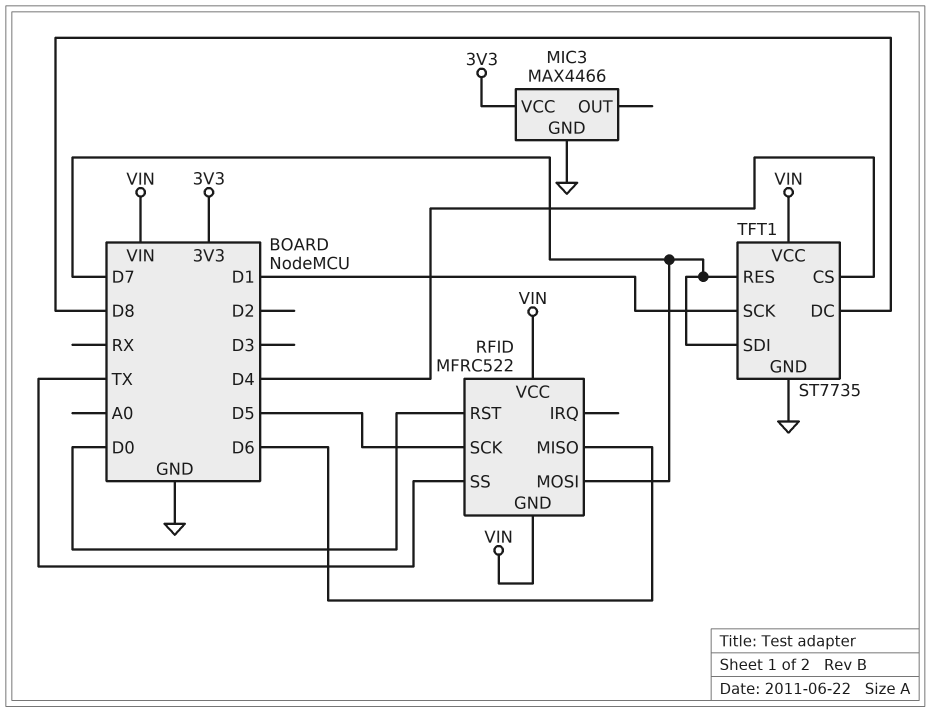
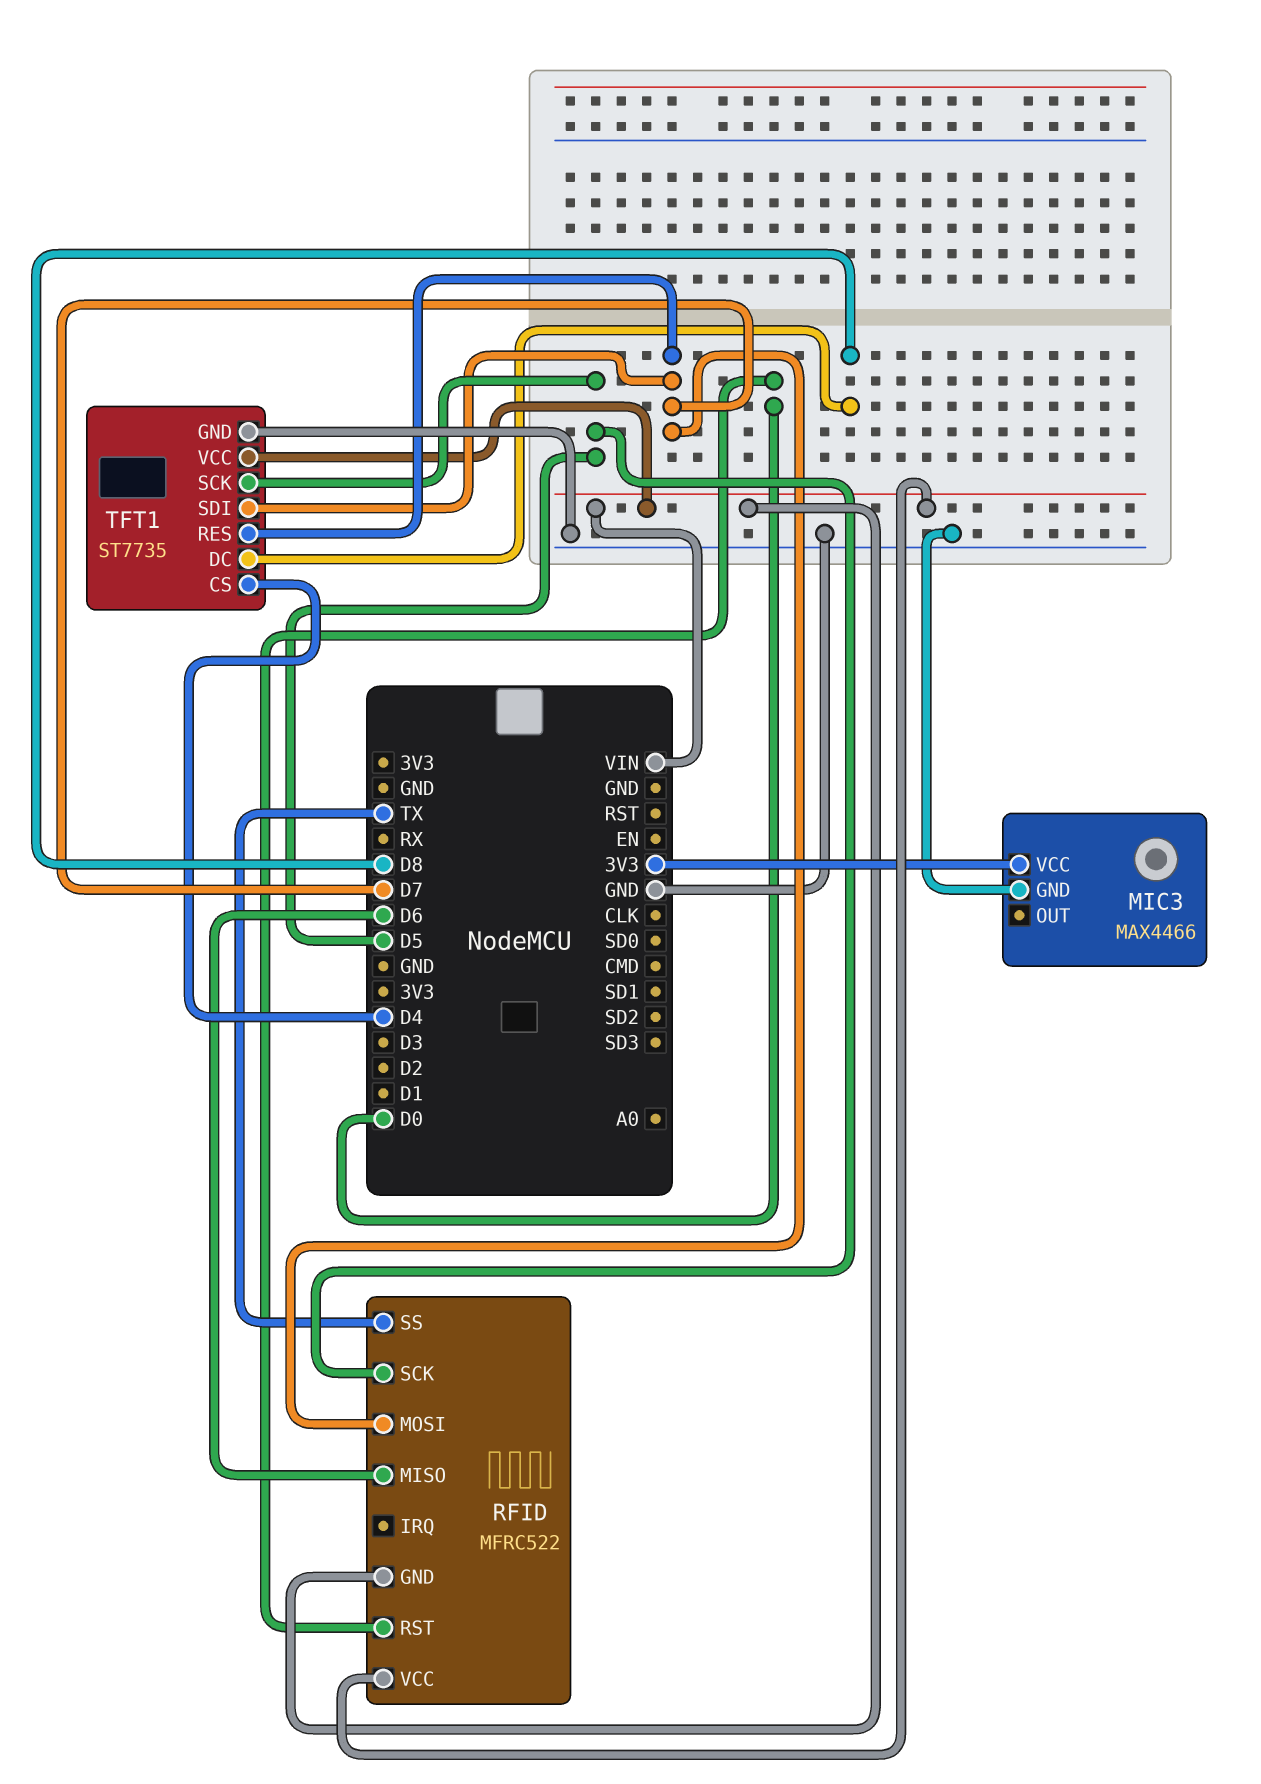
TFT1 pin SCK: D1 -> D5

